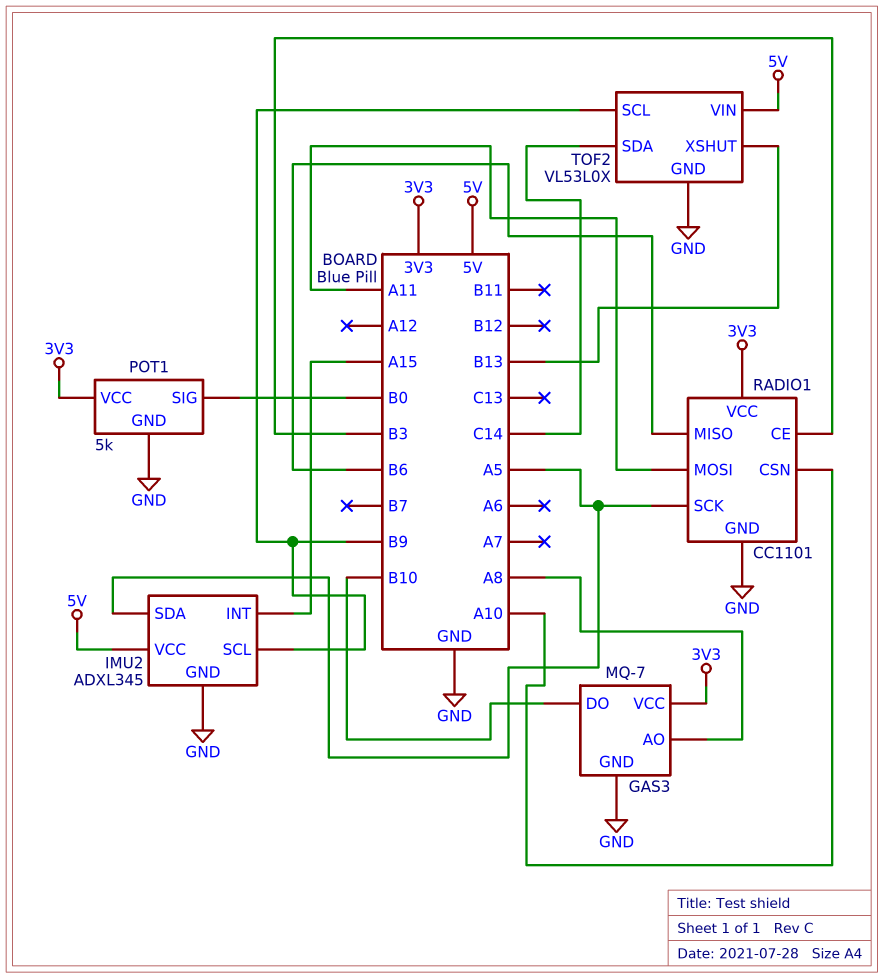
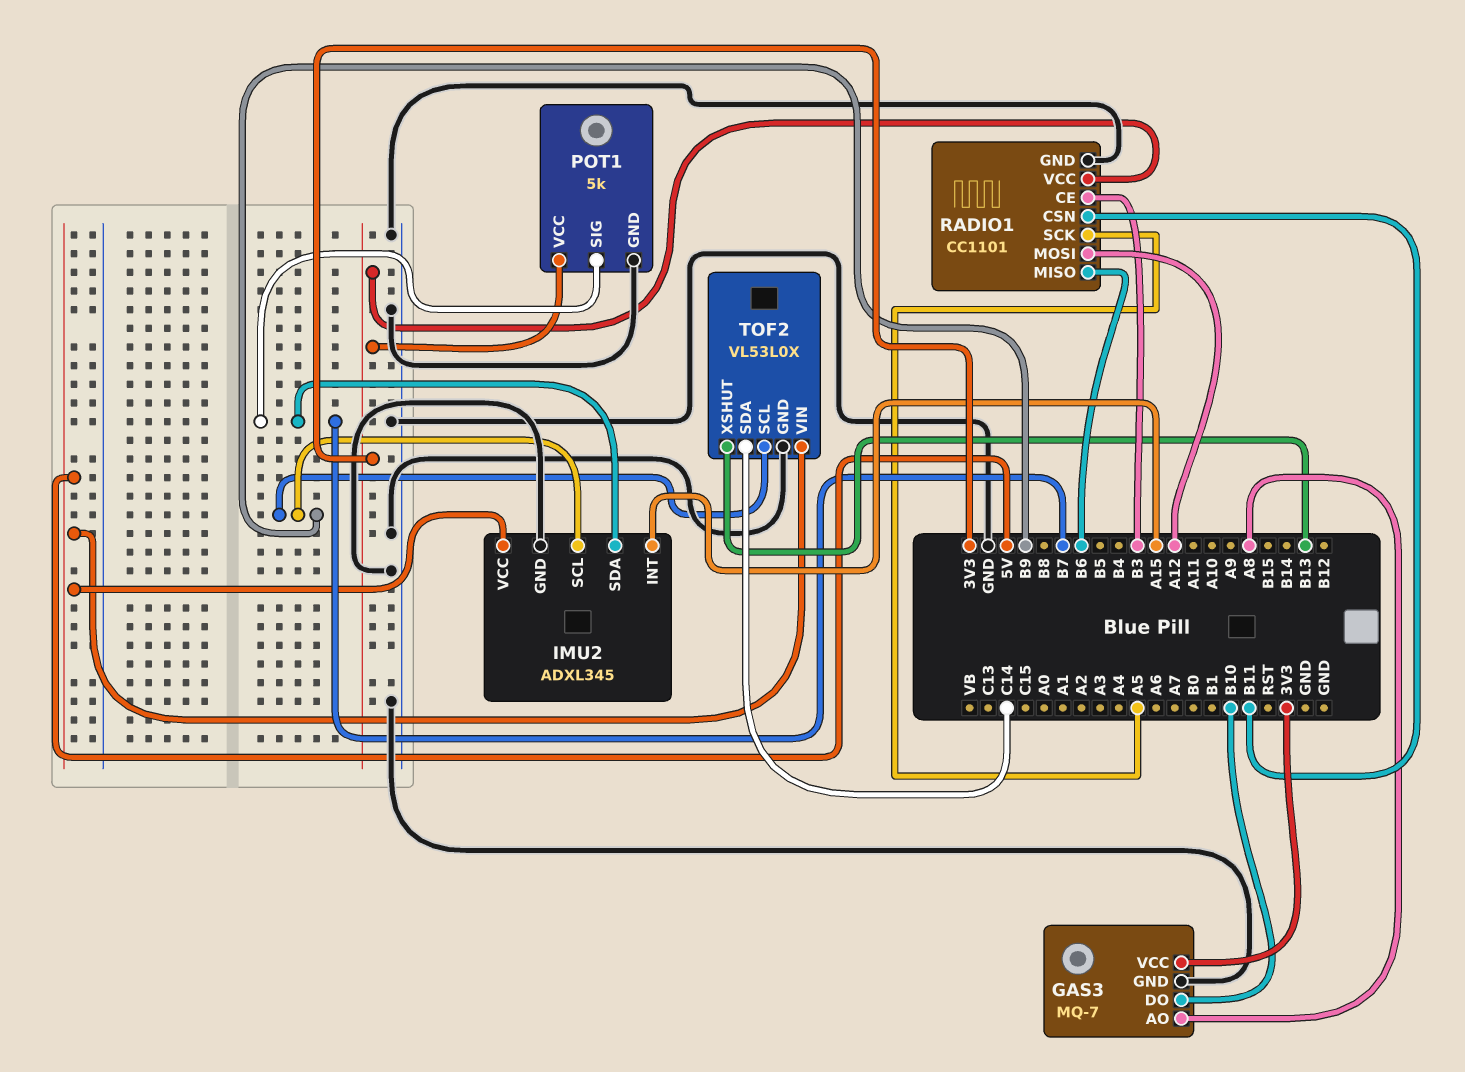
IMU2 pin SDA: A5 -> B7
POT1 pin SIG: B0 -> B7
RADIO1 pin CSN: A10 -> B11
RADIO1 pin MOSI: A11 -> A12

